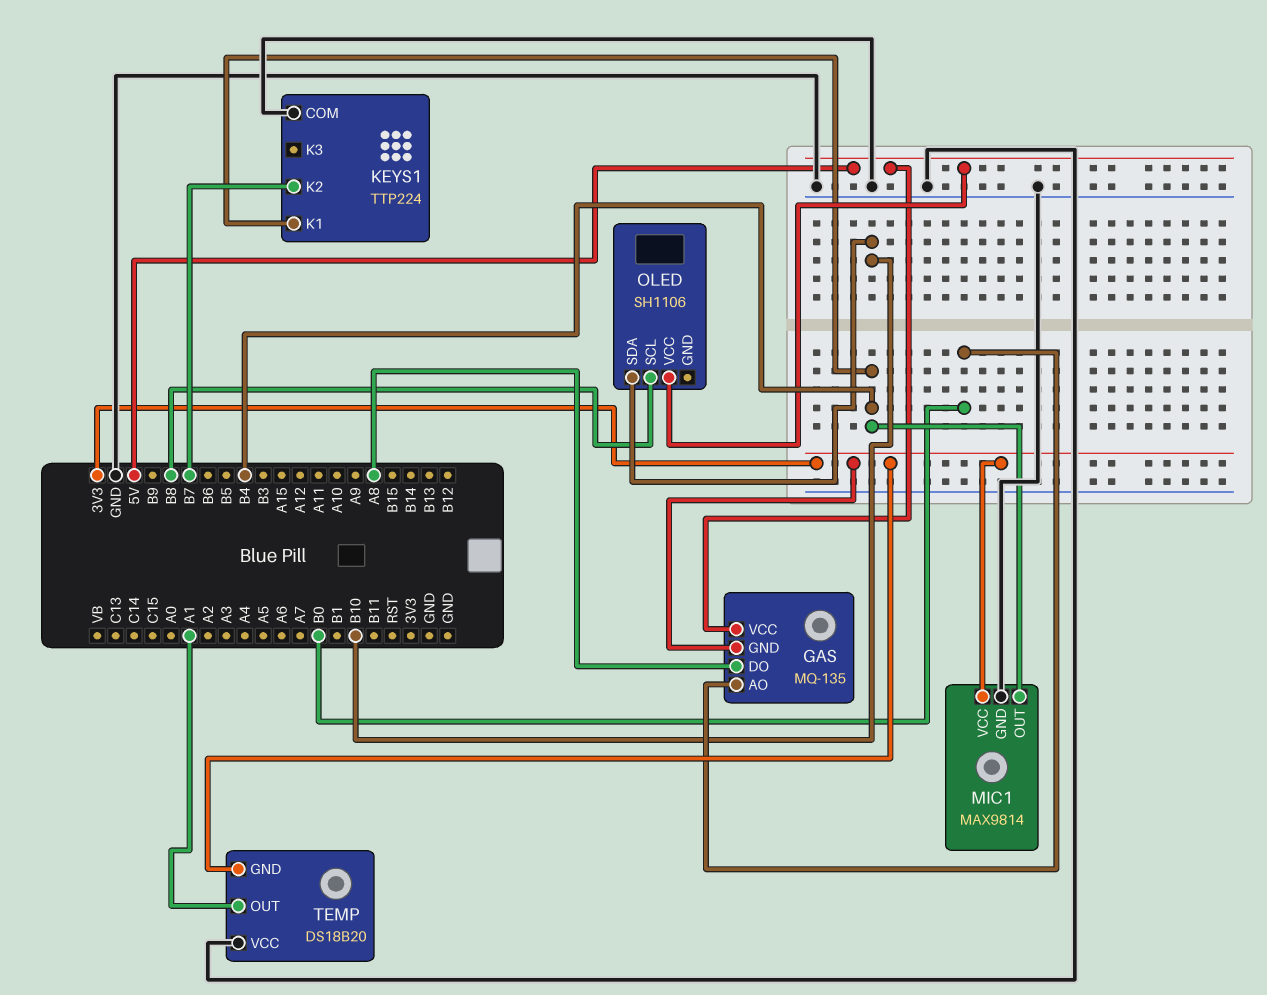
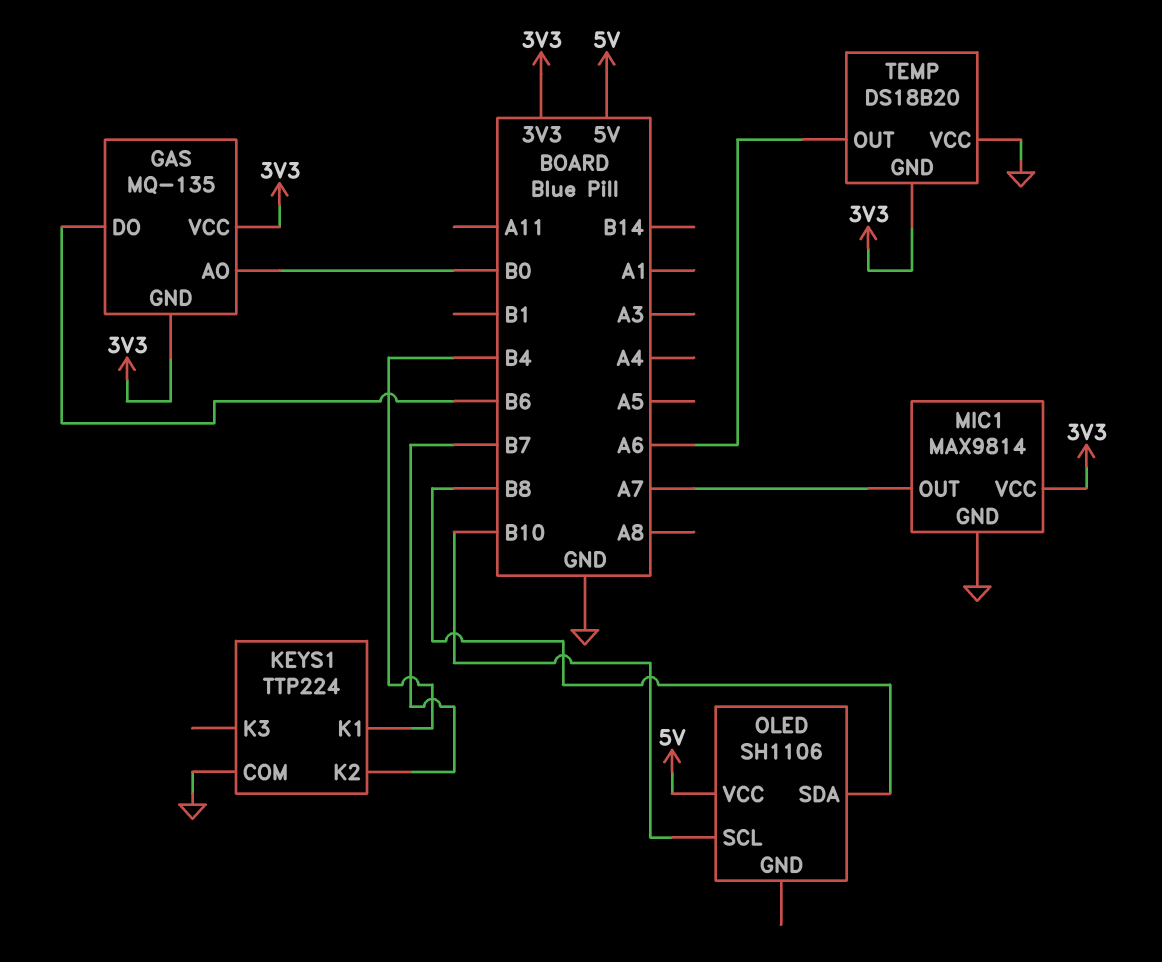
GAS pin DO: A8 -> B6
GAS pin VCC: 5V -> 3V3
MIC1 pin OUT: B4 -> A7
OLED pin SCL: B8 -> B10
OLED pin SDA: B10 -> B8
TEMP pin OUT: A1 -> A6

